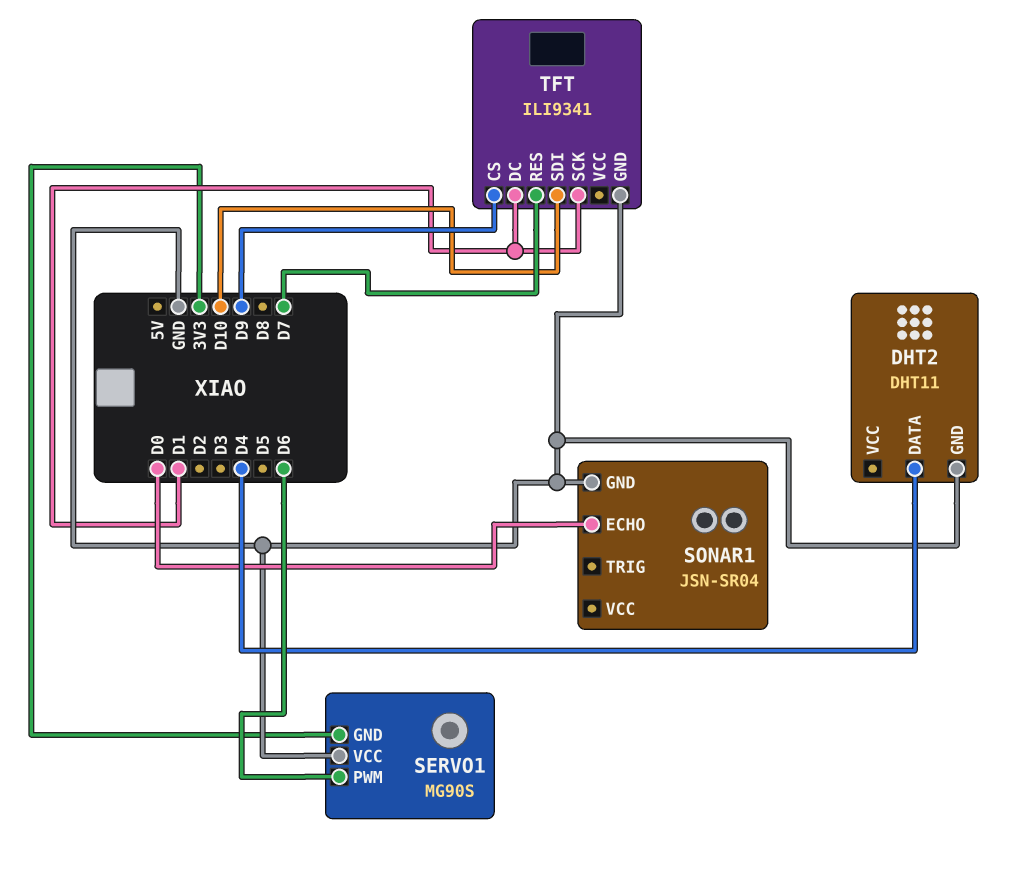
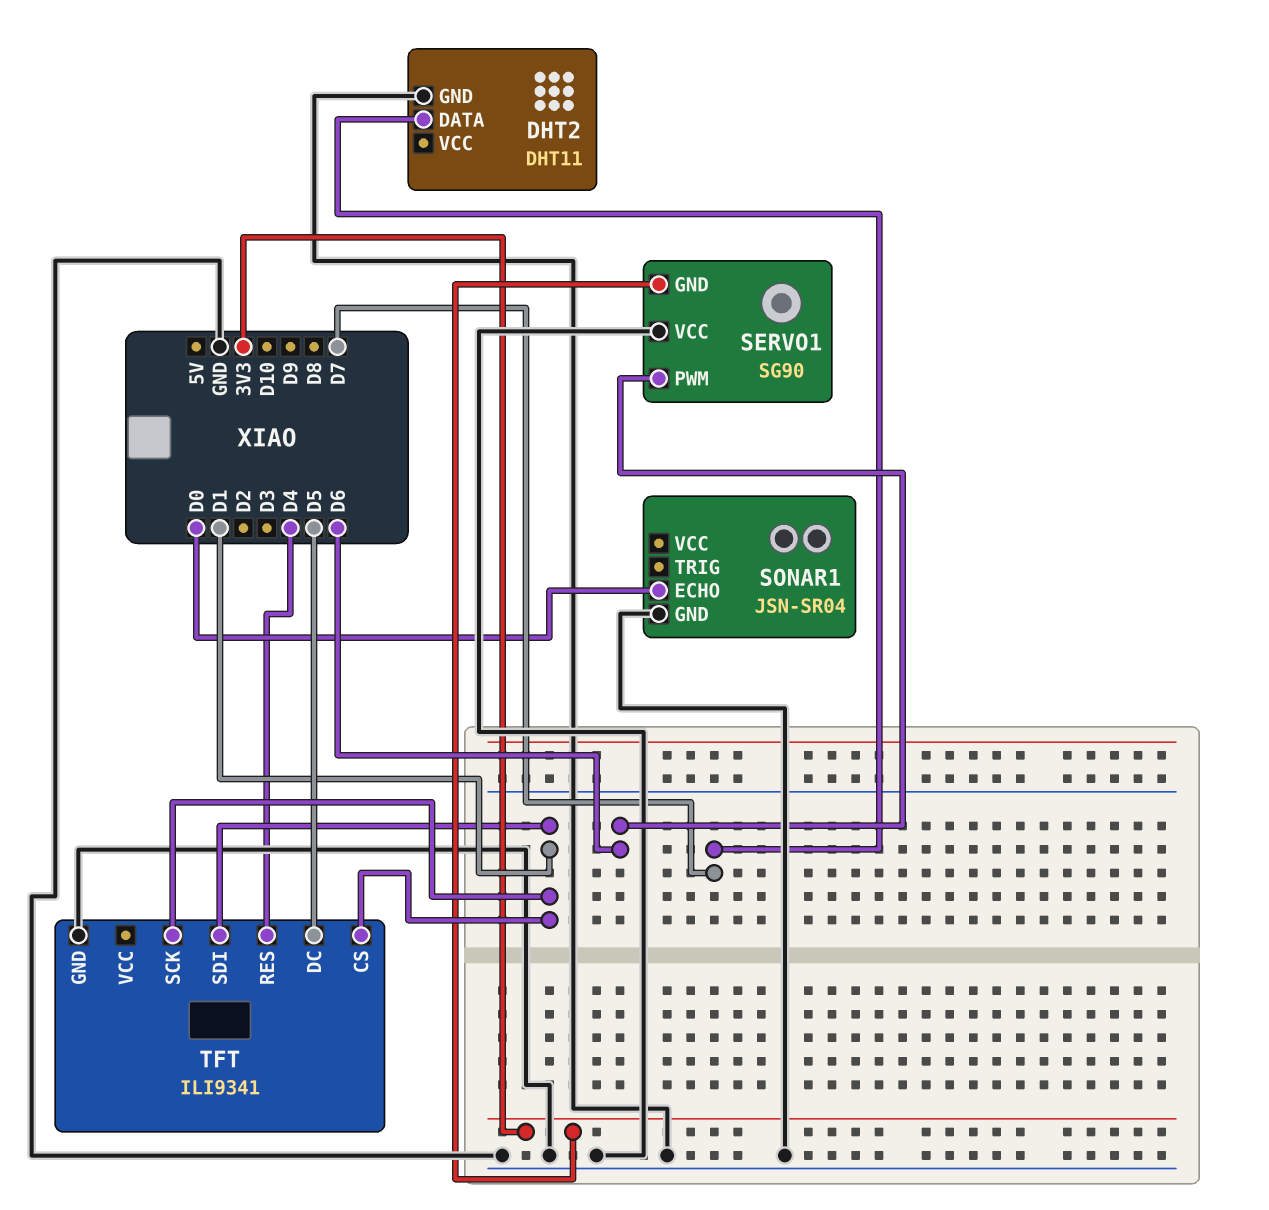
DHT2 pin DATA: D4 -> D7
SERVO1: MG90S -> SG90
TFT pin CS: D9 -> D1
TFT pin DC: D1 -> D5
TFT pin RES: D7 -> D4
TFT pin SDI: D10 -> D1

